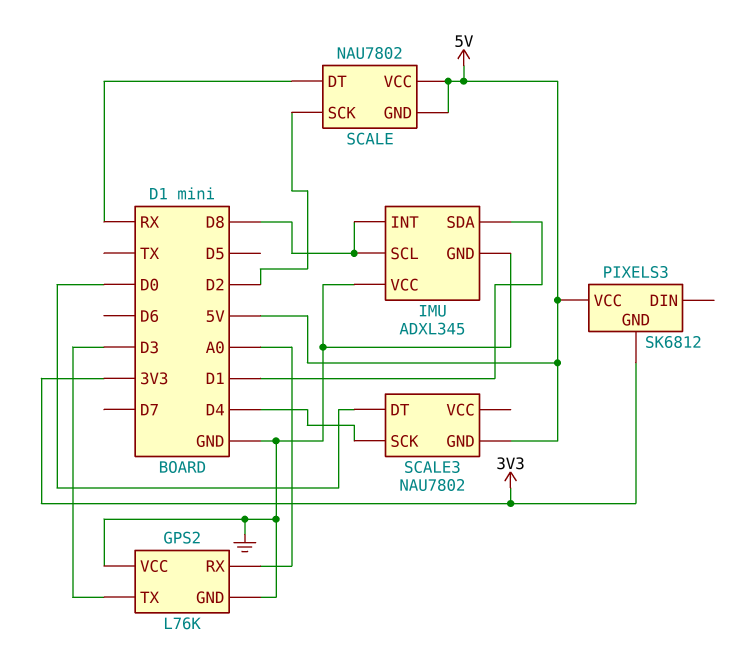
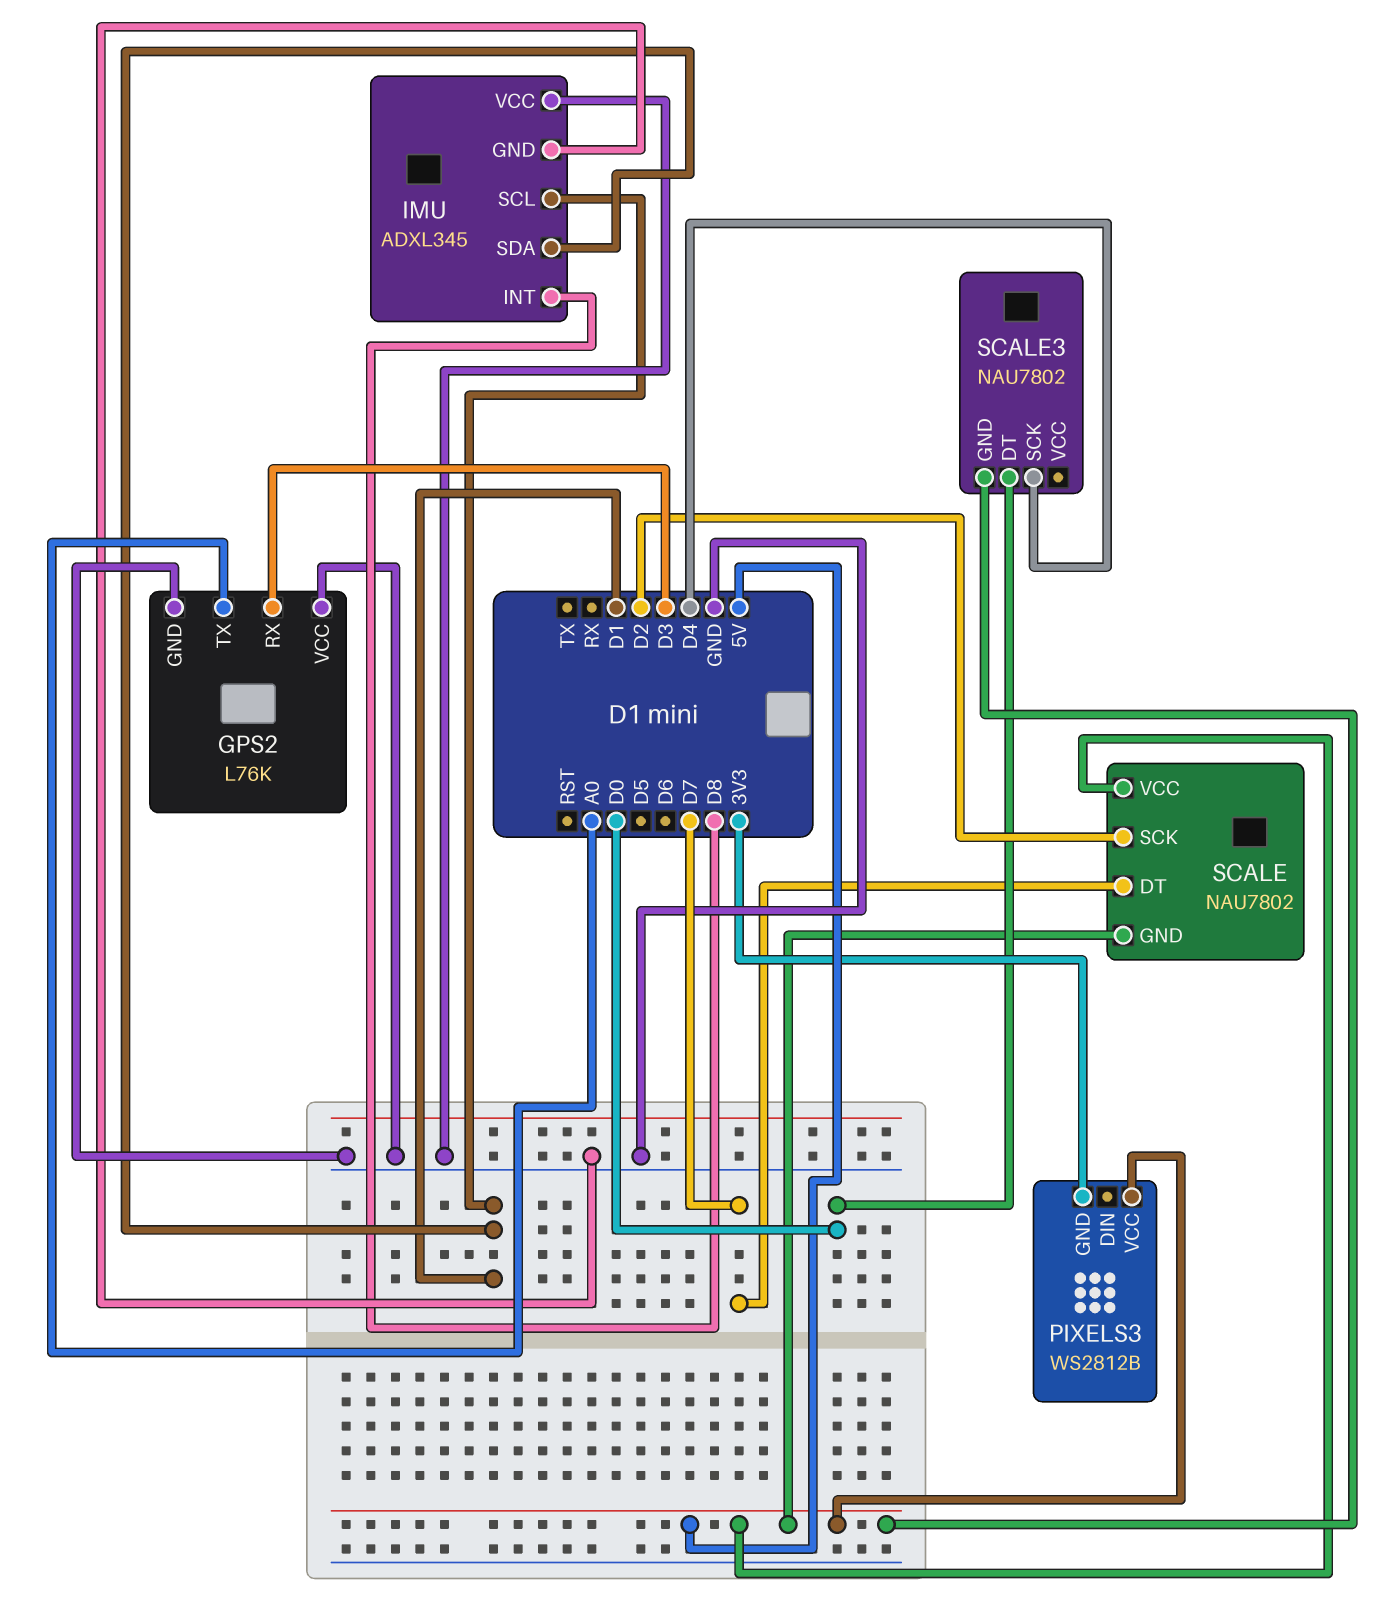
GPS2 pin RX: A0 -> D3
GPS2 pin TX: D3 -> A0
IMU pin SCL: D8 -> D1
PIXELS3: SK6812 -> WS2812B
SCALE pin DT: RX -> D7

